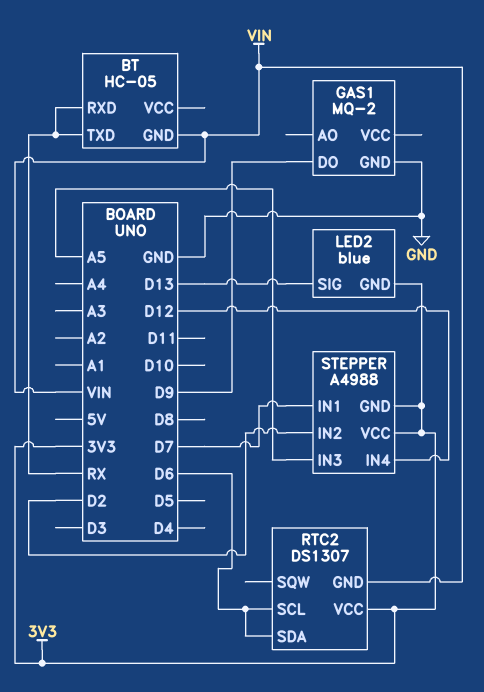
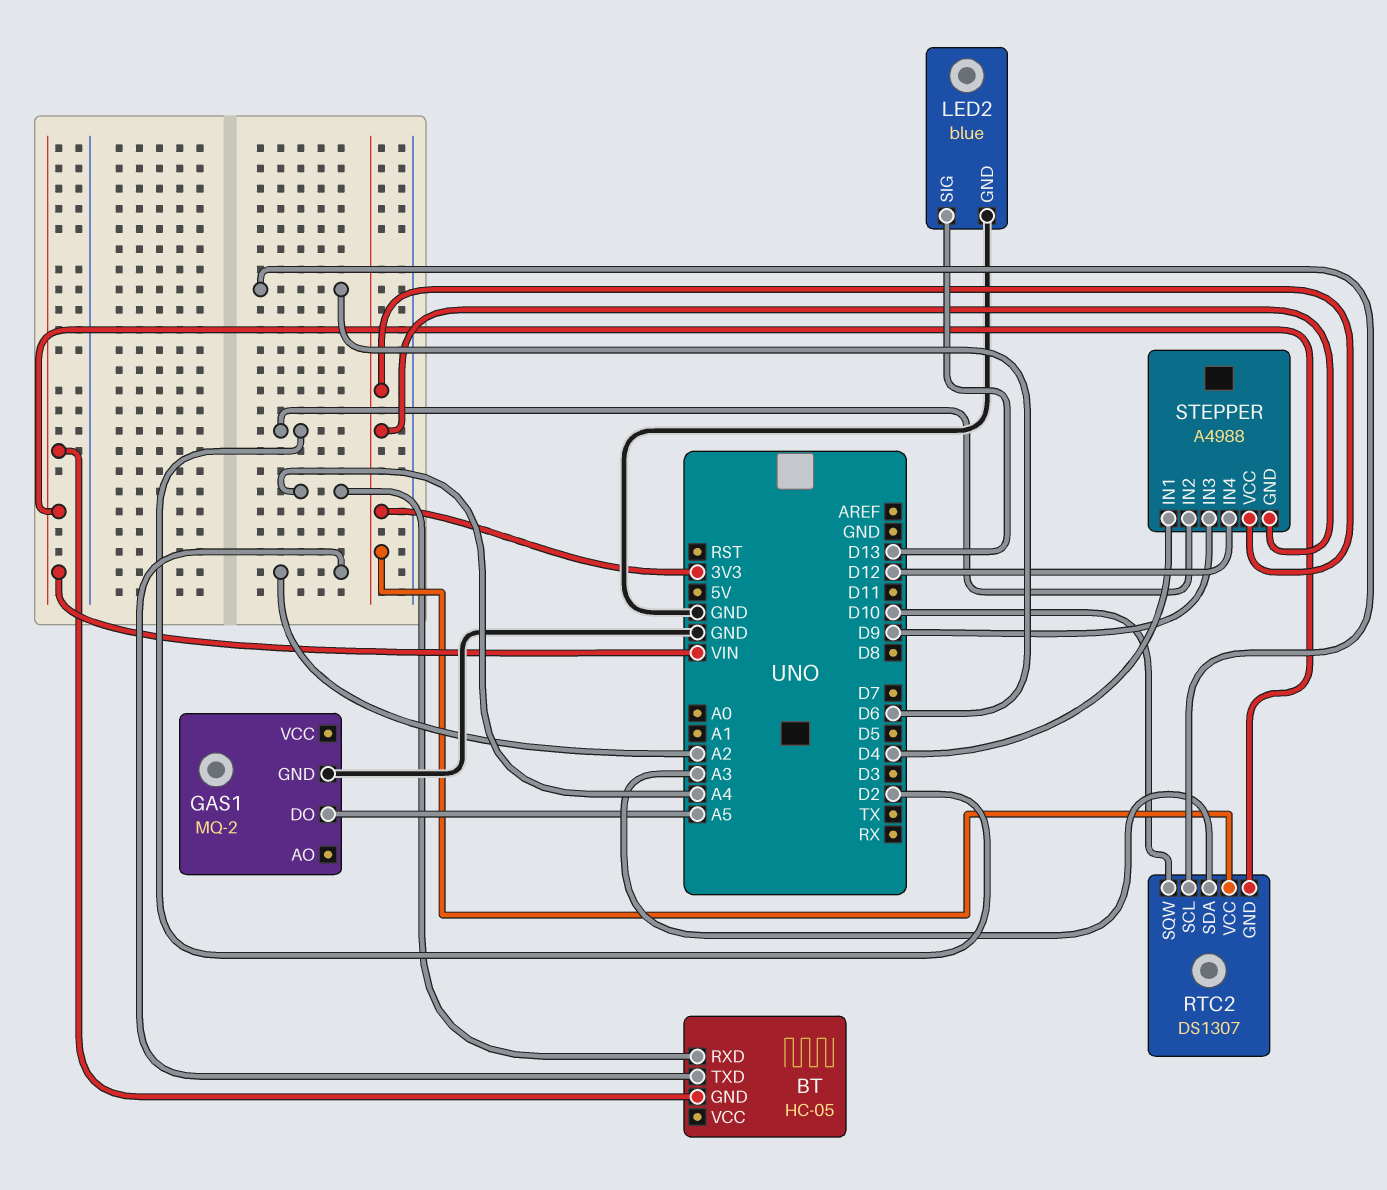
BT pin RXD: RX -> A4
BT pin TXD: RX -> A2
GAS1 pin DO: D9 -> A5
LED2 pin GND: 3V3 -> GND
RTC2 pin SDA: D6 -> A3
RTC2 pin SQW: none -> D10
STEPPER pin IN1: D7 -> D4
STEPPER pin IN3: A5 -> D9

